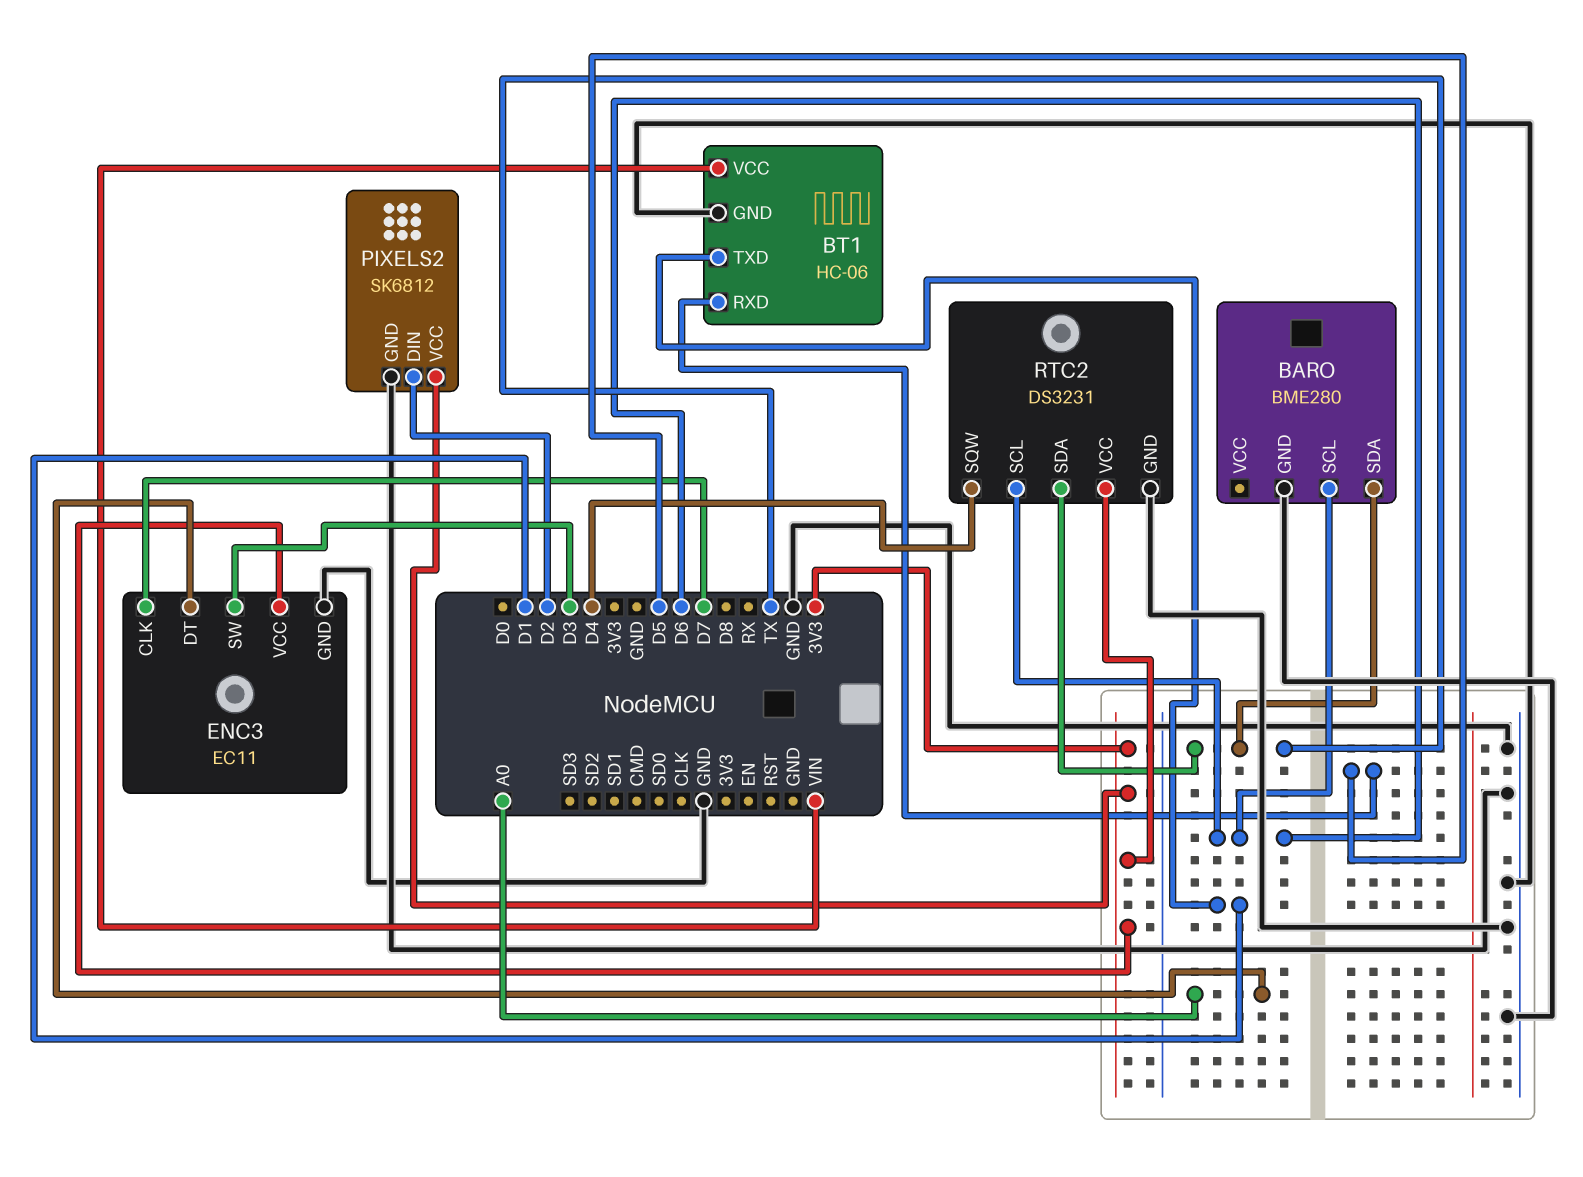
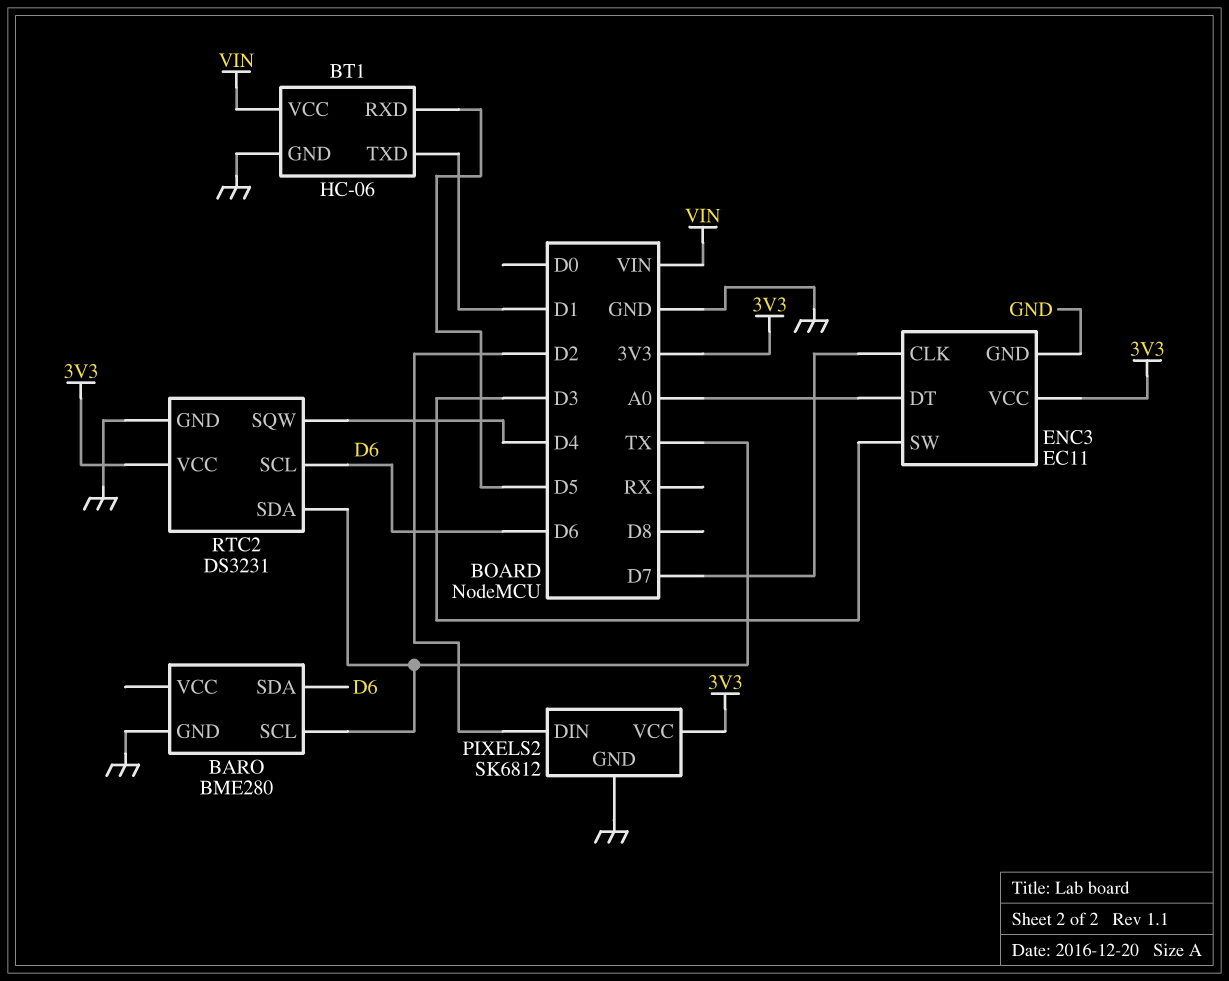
BARO pin SCL: D6 -> TX
BARO pin SDA: TX -> D6

